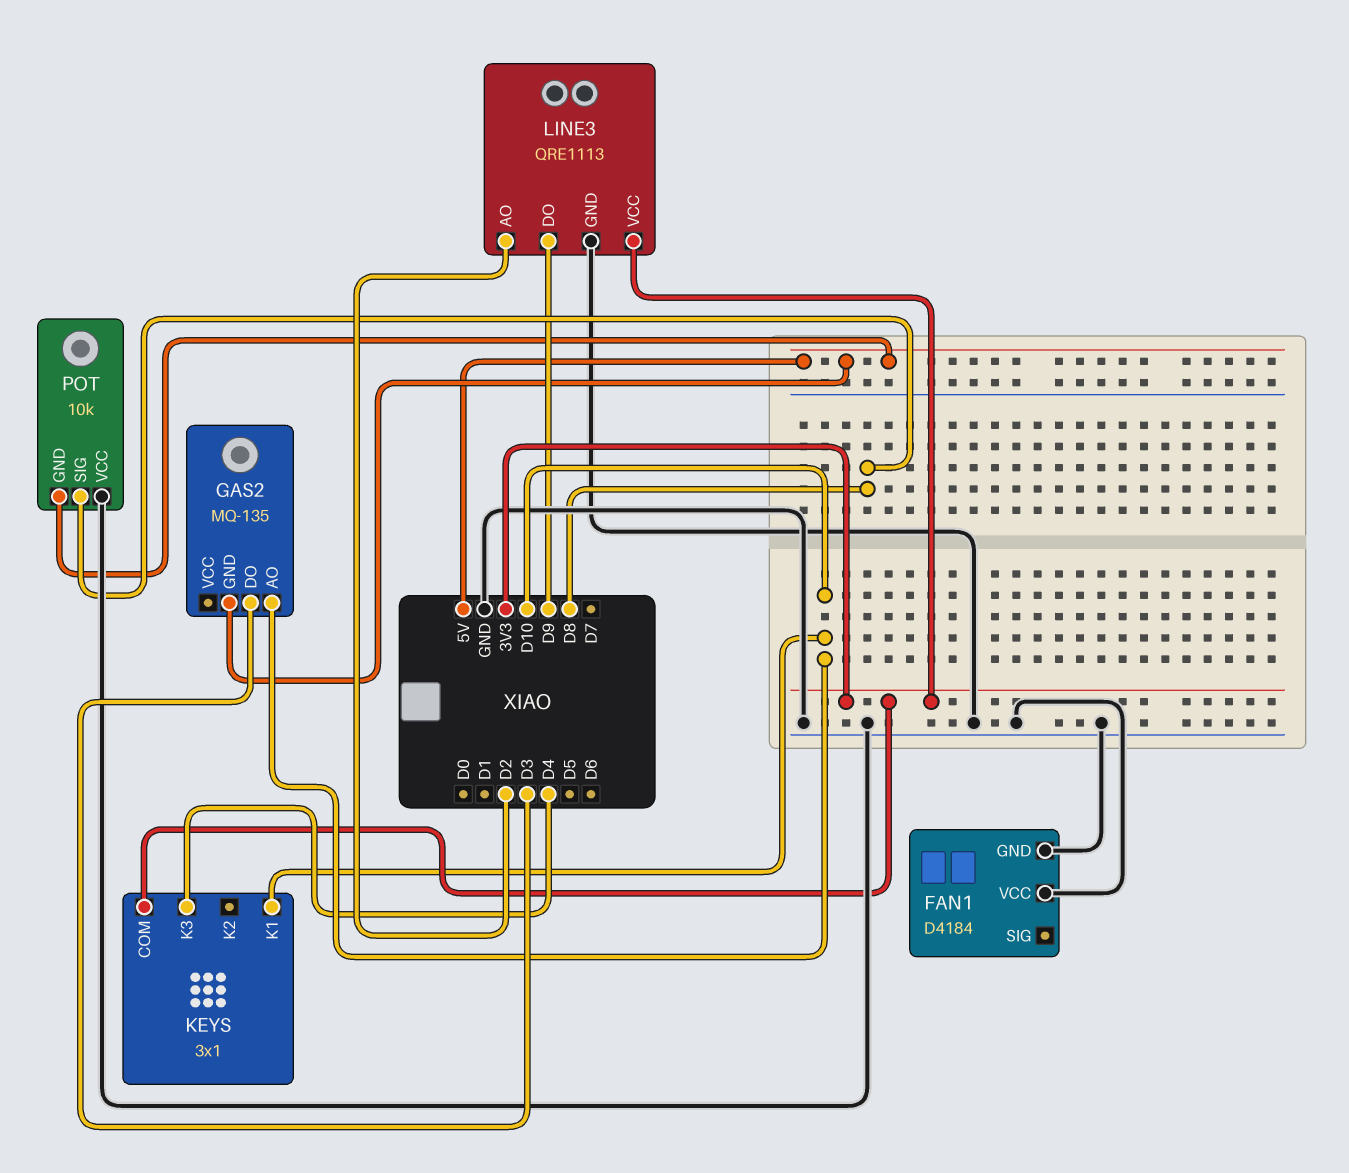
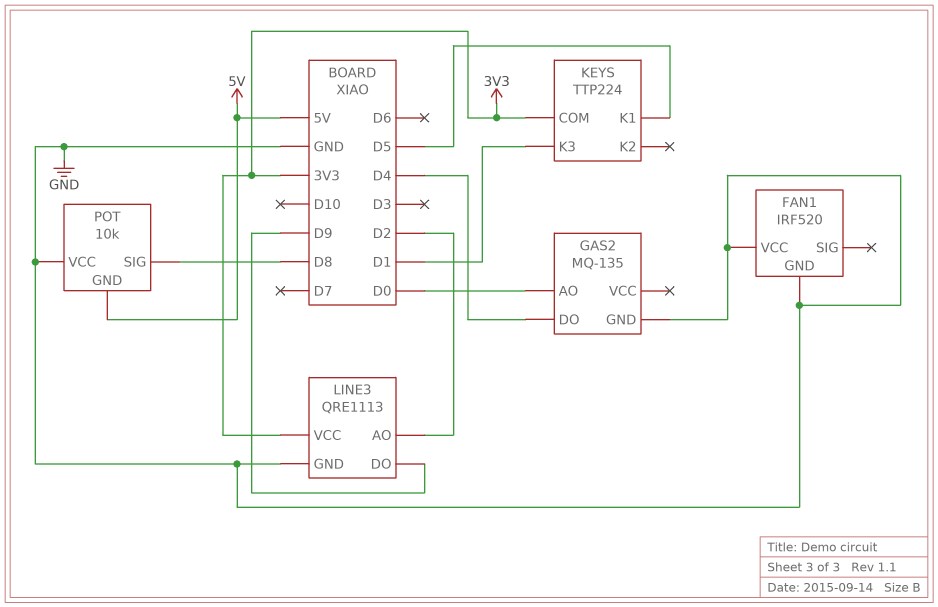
FAN1: D4184 -> IRF520
GAS2 pin AO: D10 -> D0
GAS2 pin DO: D3 -> D4
GAS2 pin GND: 5V -> GND
KEYS: 3x1 -> TTP224
KEYS pin K1: D10 -> D5
KEYS pin K3: D4 -> D1

